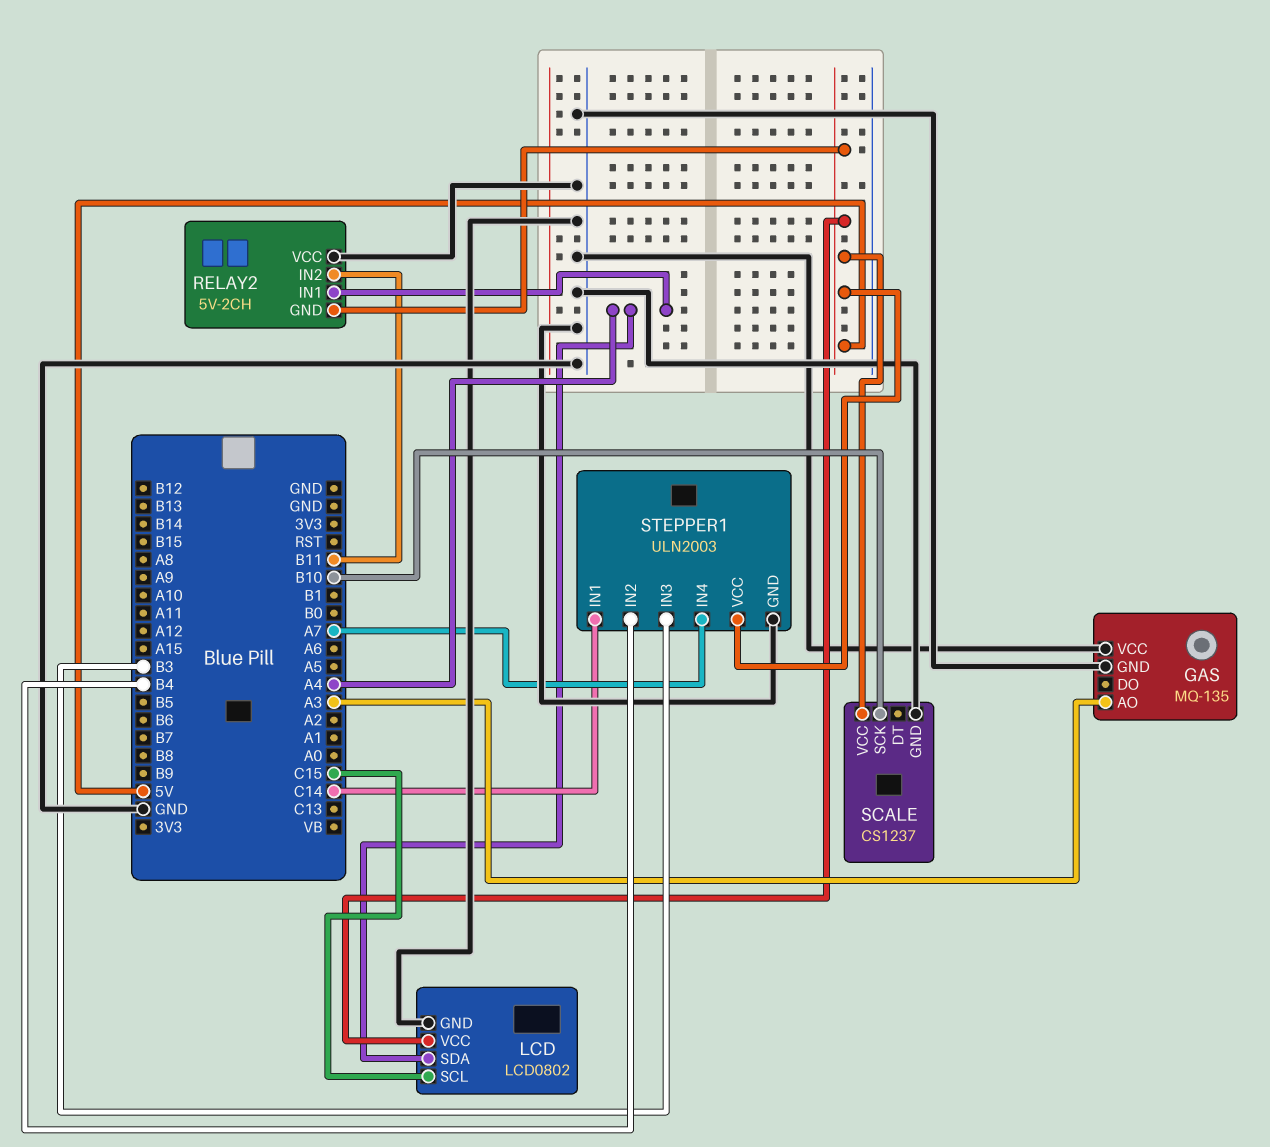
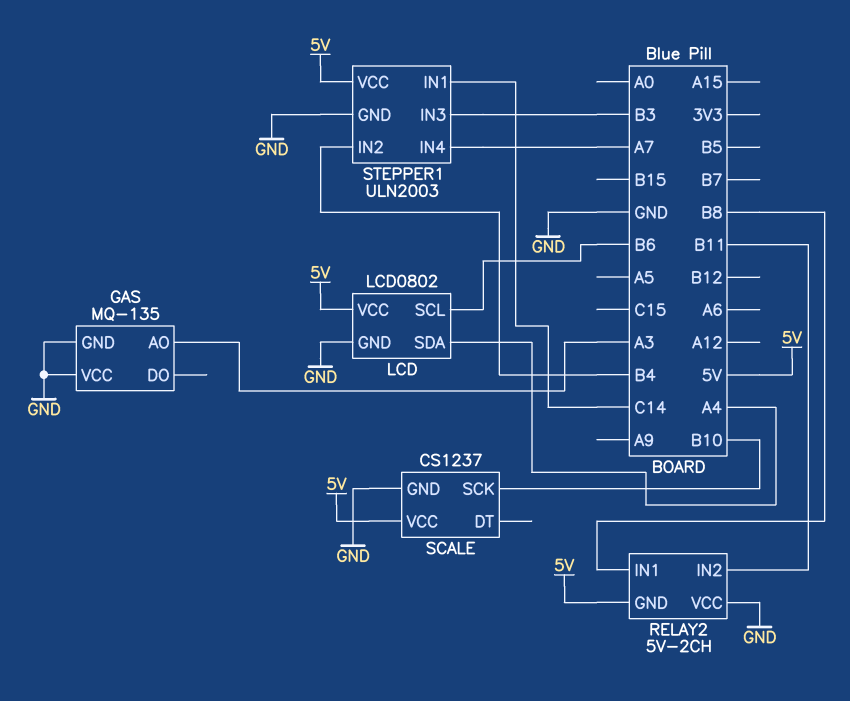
LCD pin SCL: C15 -> B6
RELAY2 pin IN1: A4 -> B8

